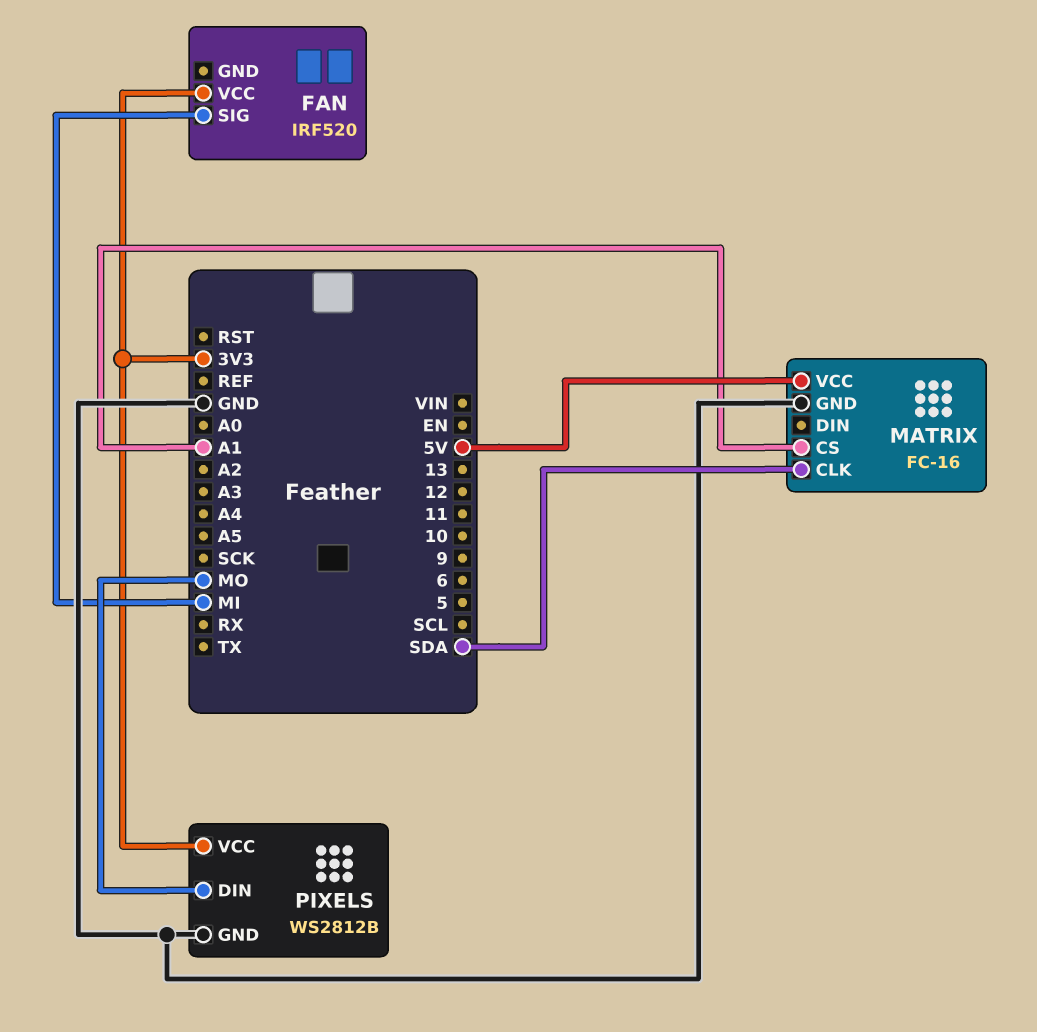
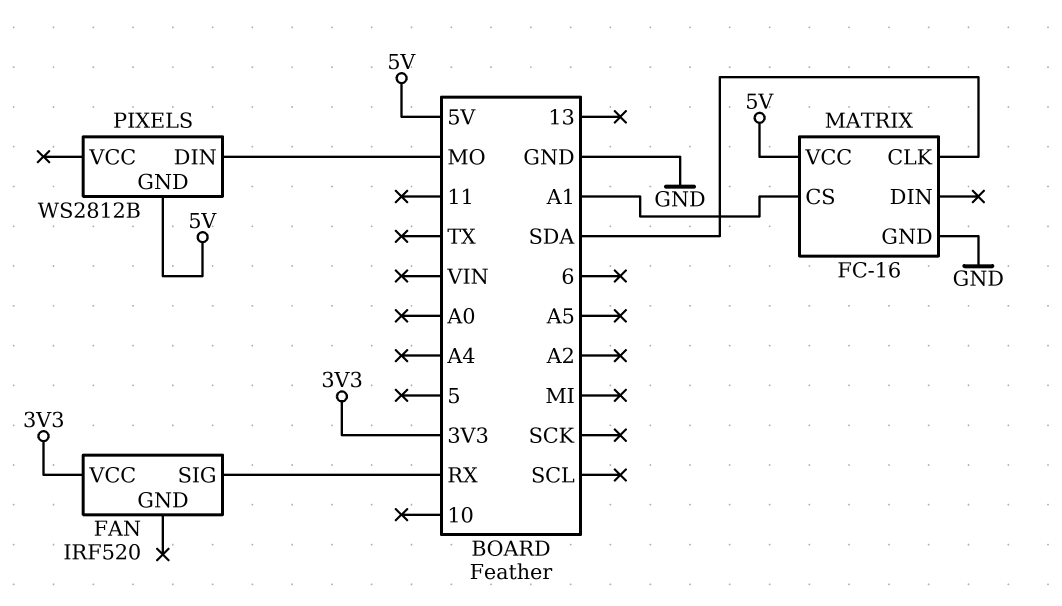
FAN pin SIG: MI -> RX
PIXELS pin GND: GND -> 5V
PIXELS pin VCC: 3V3 -> none

